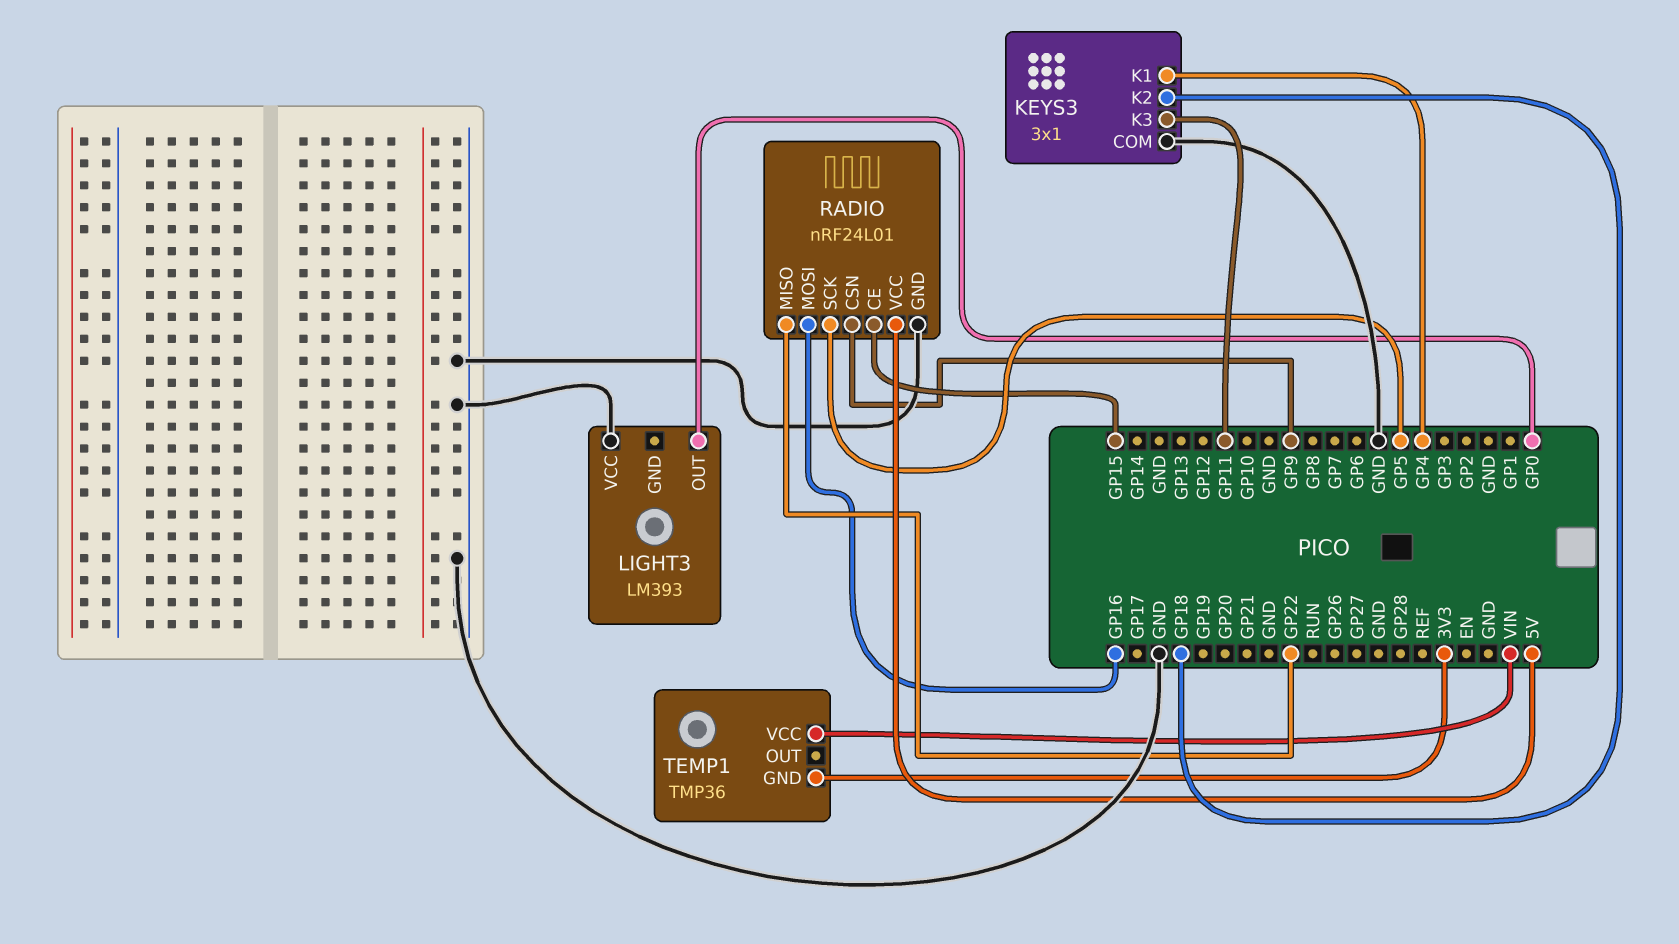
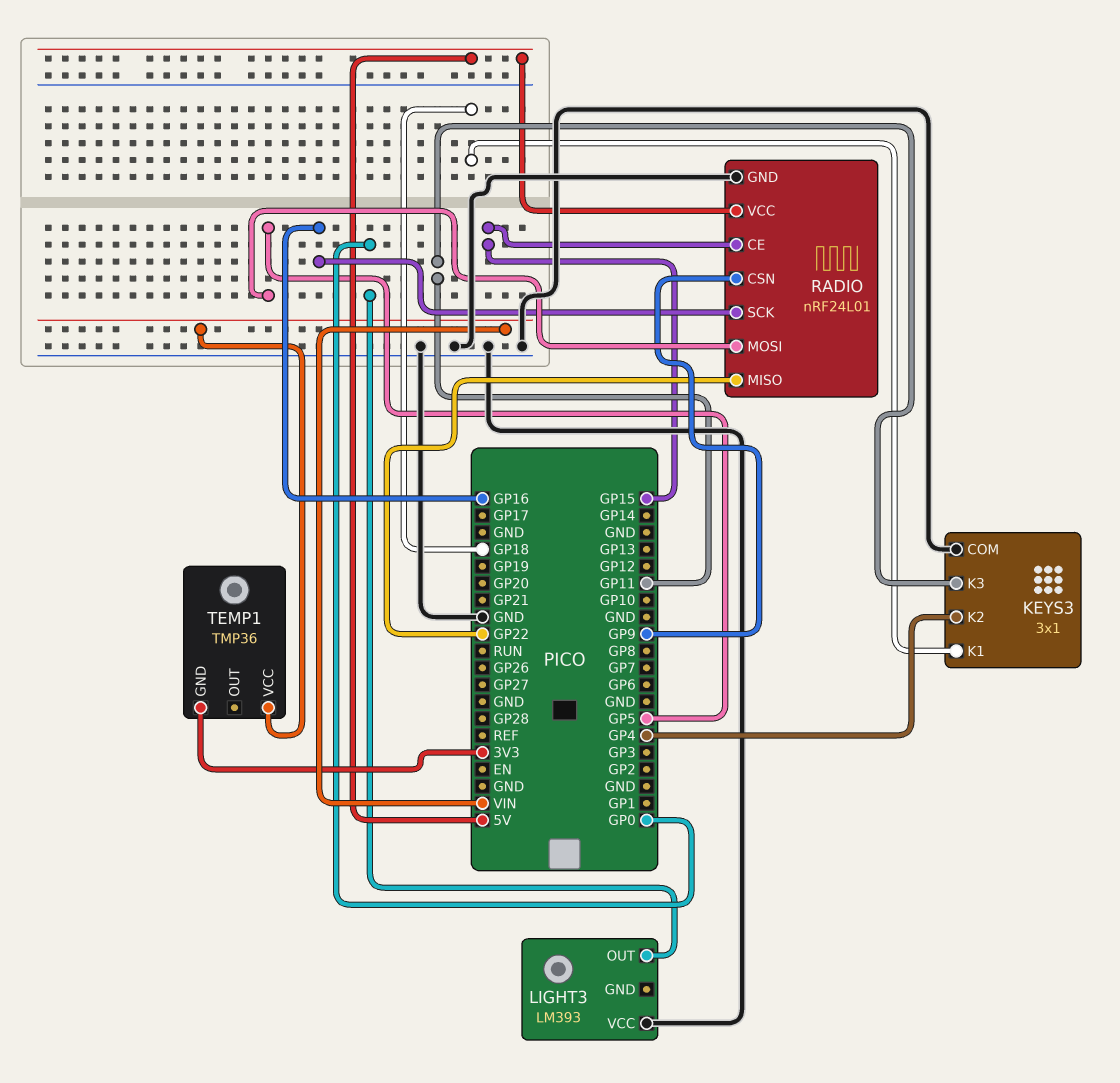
KEYS3 pin K1: GP4 -> GP18
KEYS3 pin K2: GP18 -> GP4
RADIO pin MOSI: GP16 -> GP5
RADIO pin SCK: GP5 -> GP16

